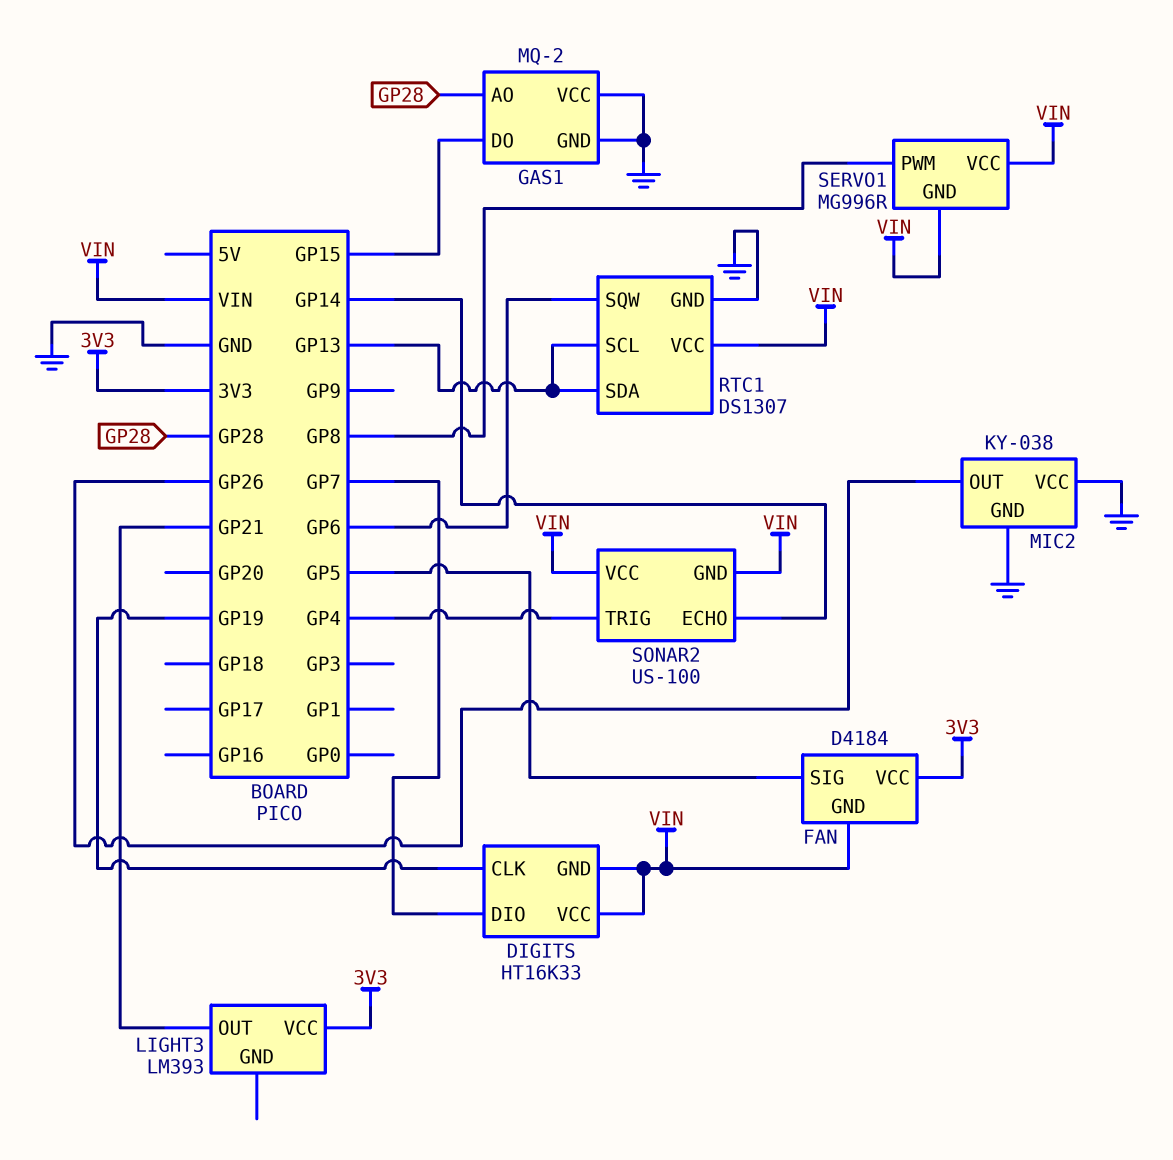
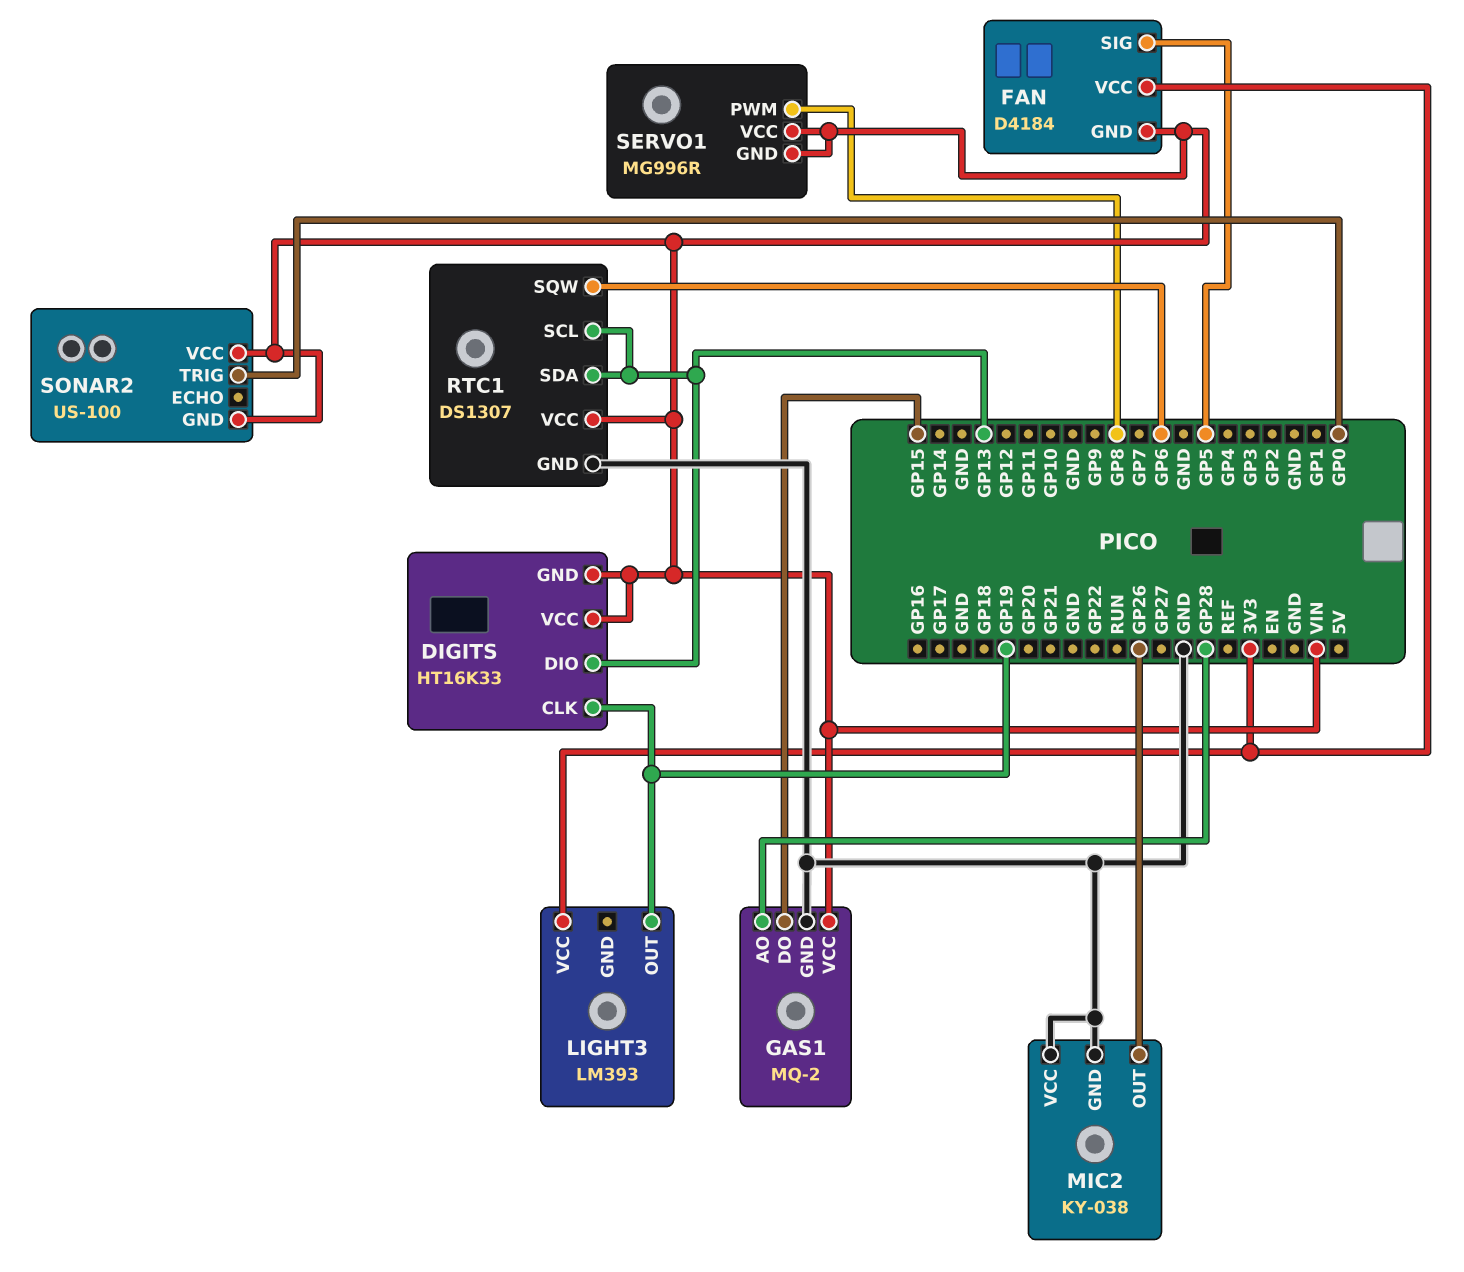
DIGITS pin DIO: GP7 -> GP13
GAS1 pin VCC: GND -> VIN
LIGHT3 pin OUT: GP21 -> GP19
SONAR2 pin ECHO: GP14 -> none
SONAR2 pin TRIG: GP4 -> GP0

